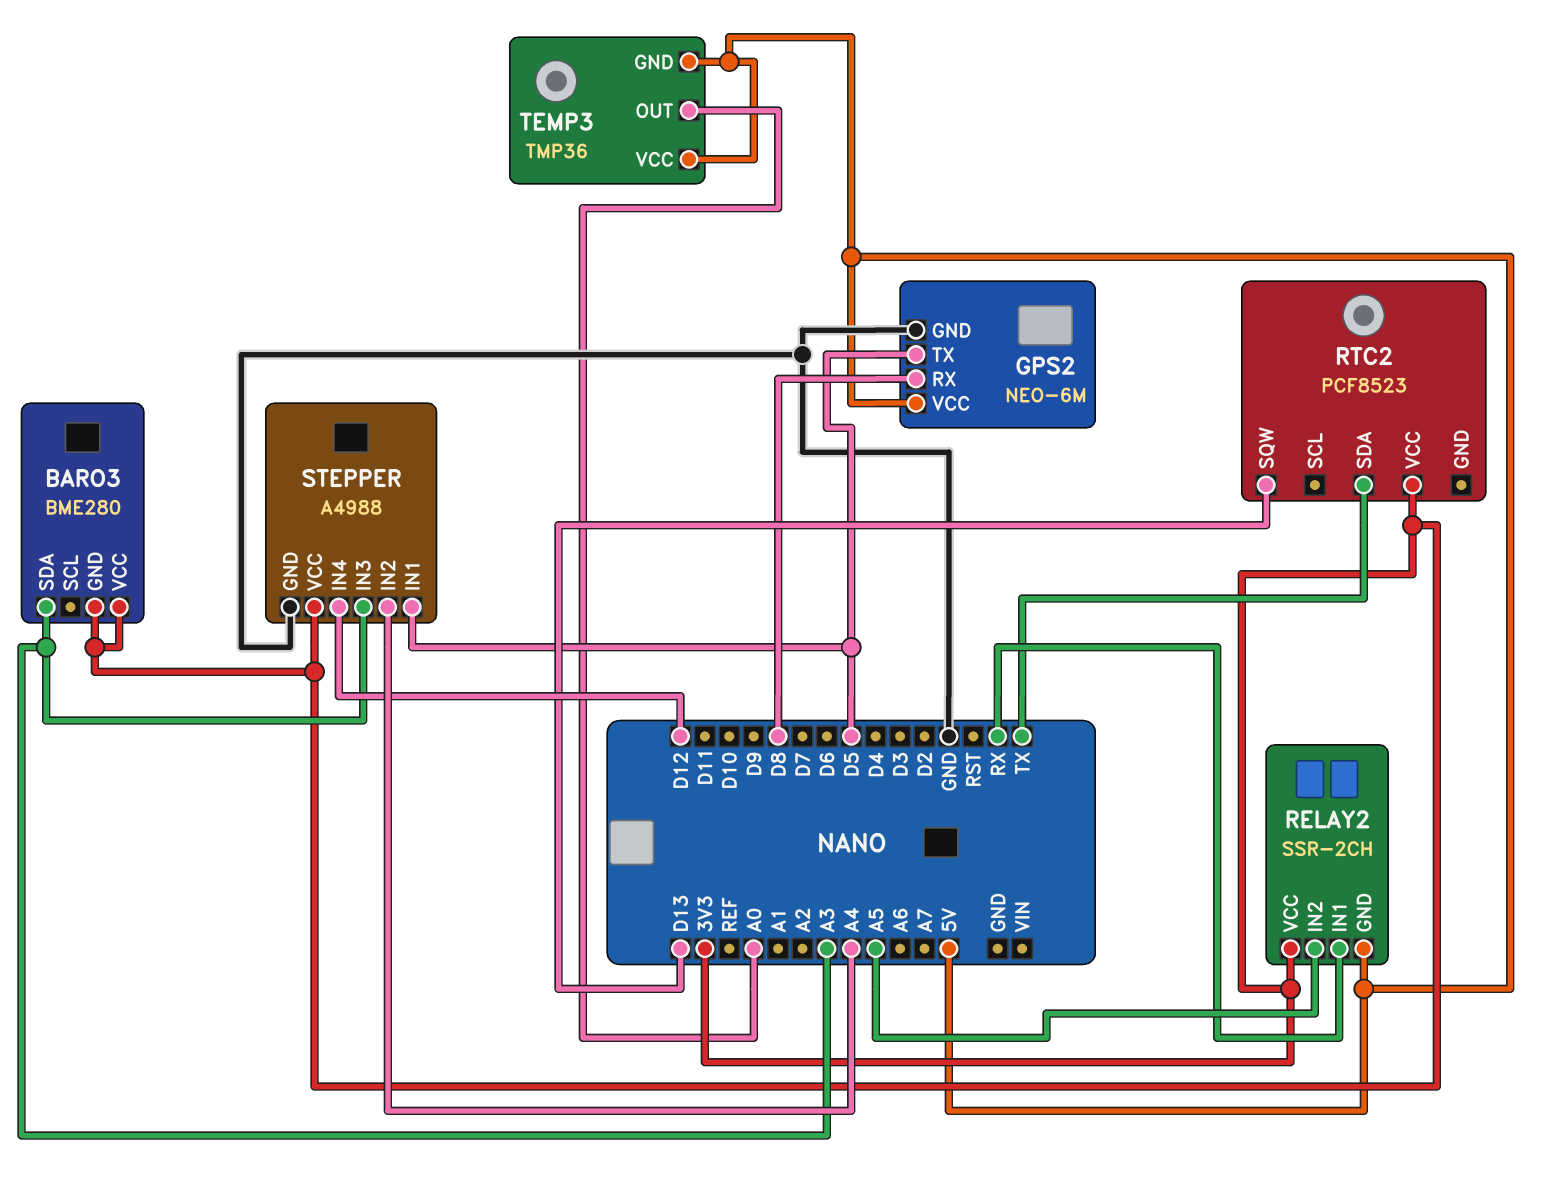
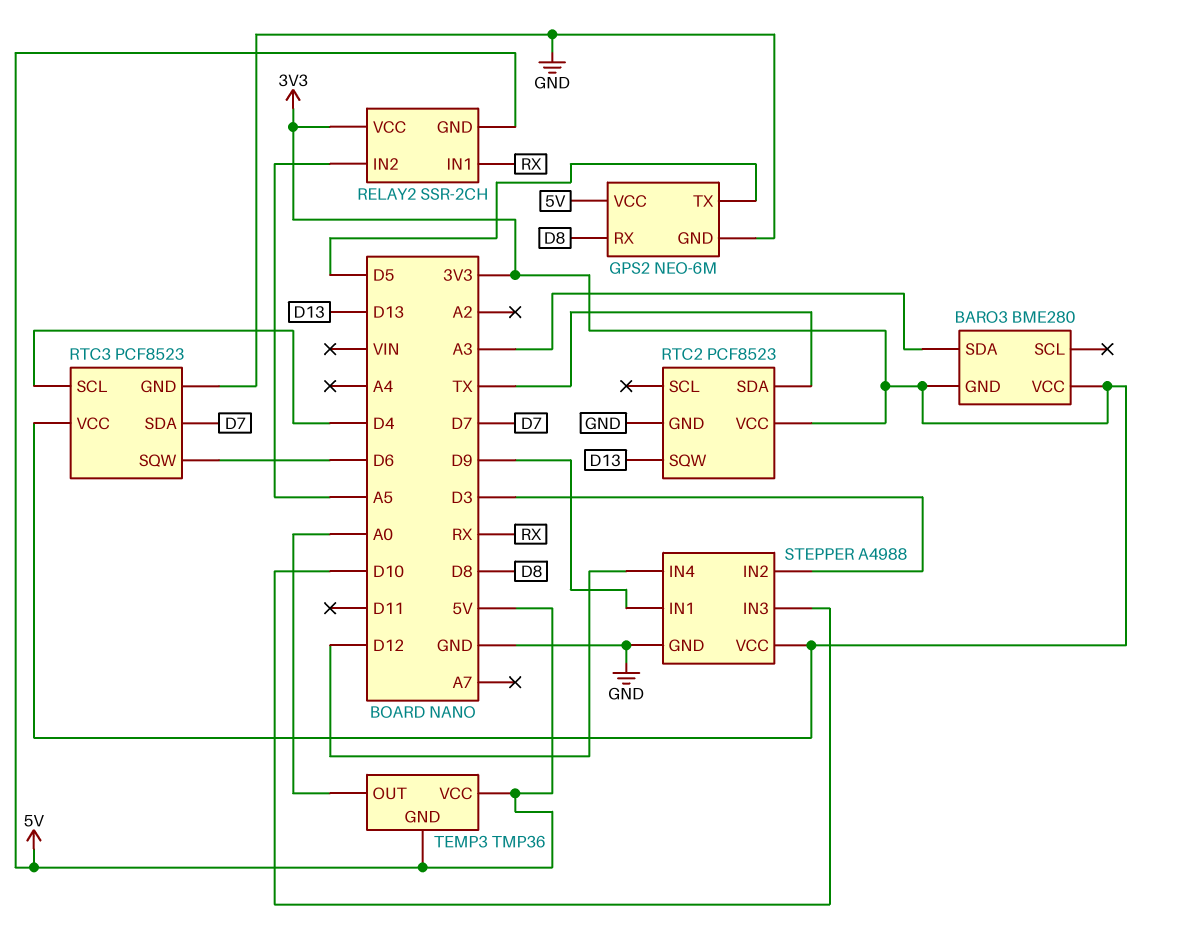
RTC2 pin GND: none -> GND
RTC3: none -> PCF8523
RTC3 pin GND: none -> GND
RTC3 pin SCL: none -> D4
RTC3 pin SDA: none -> D7
RTC3 pin SQW: none -> D6
RTC3 pin VCC: none -> 3V3
STEPPER pin IN1: D5 -> D9
STEPPER pin IN2: A4 -> D3
STEPPER pin IN3: A3 -> D10

